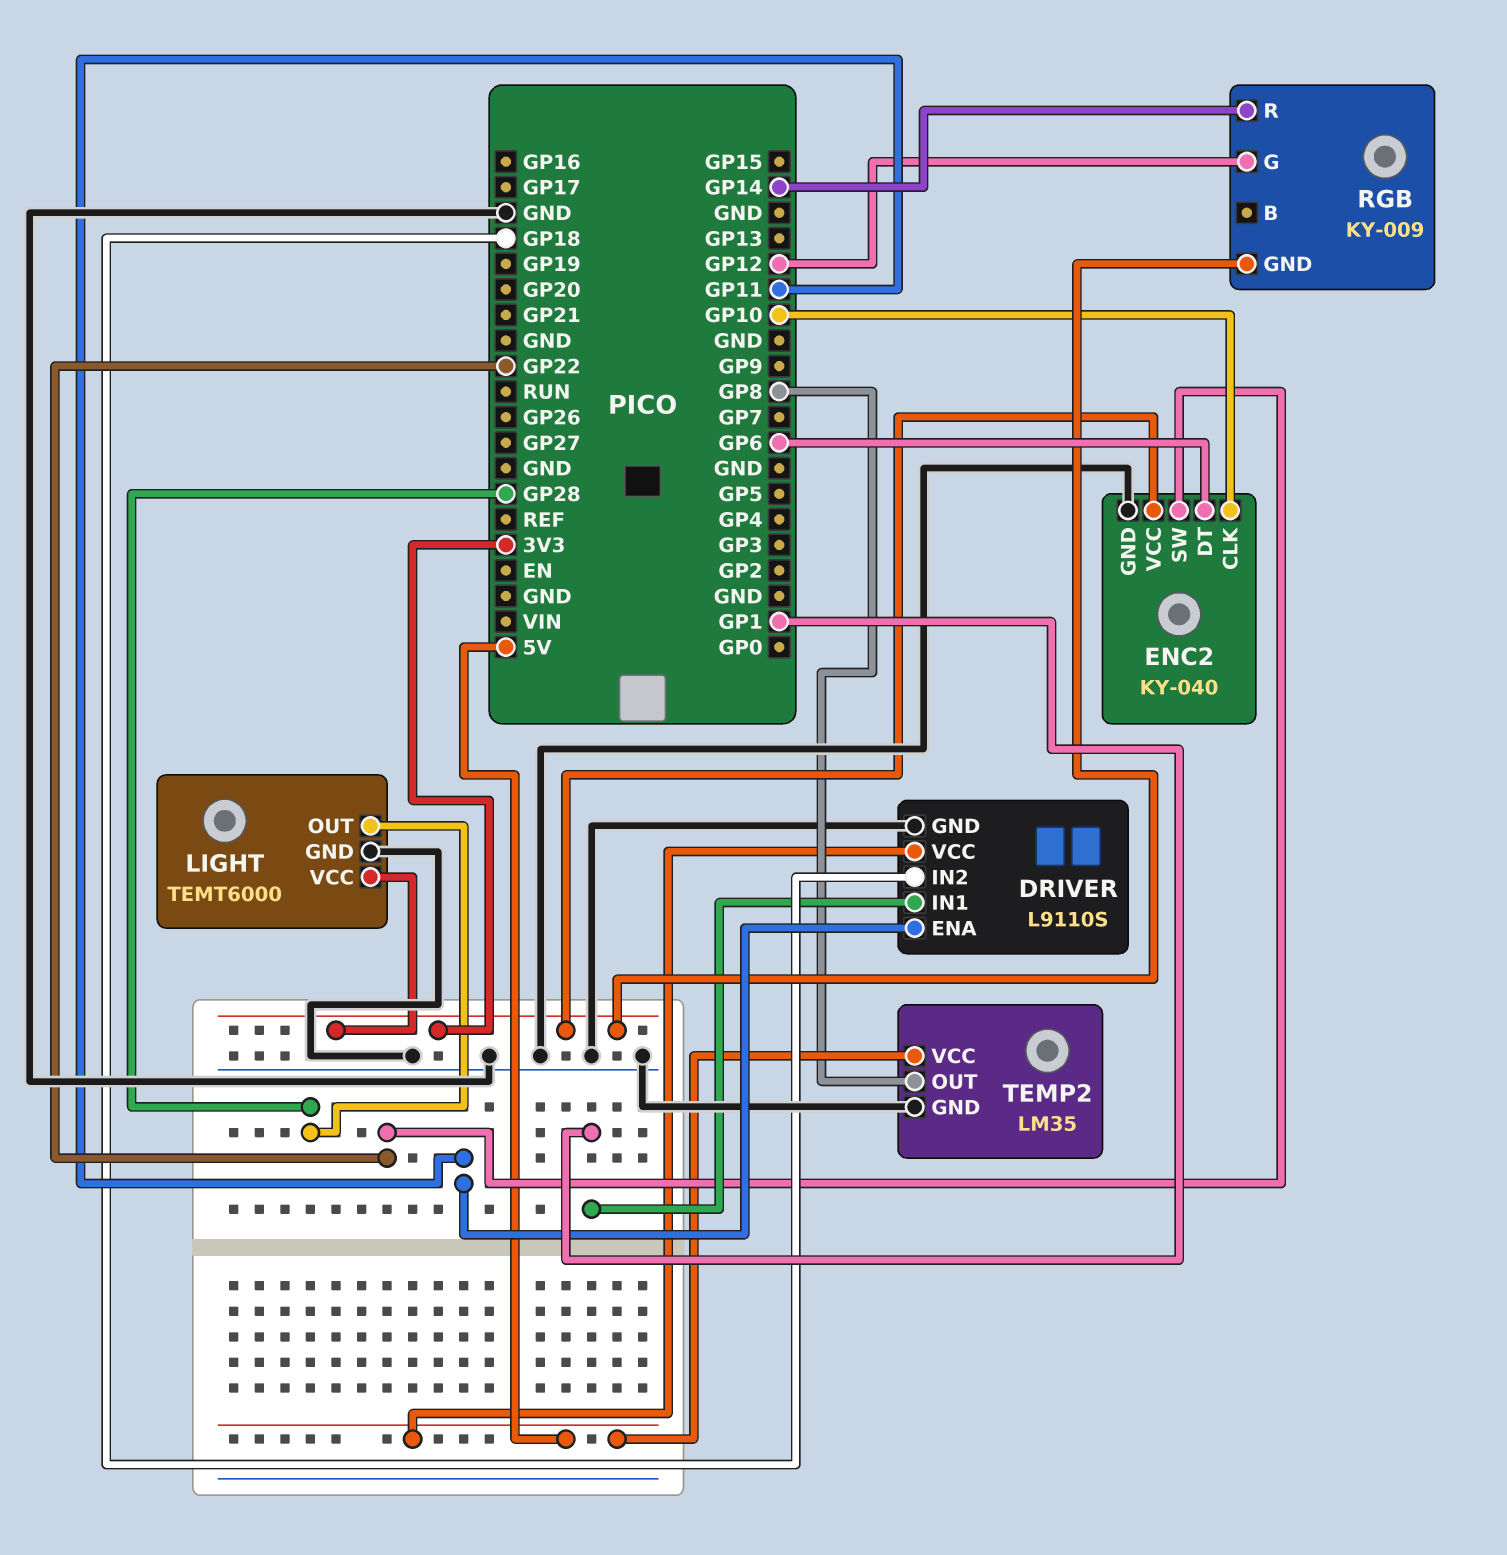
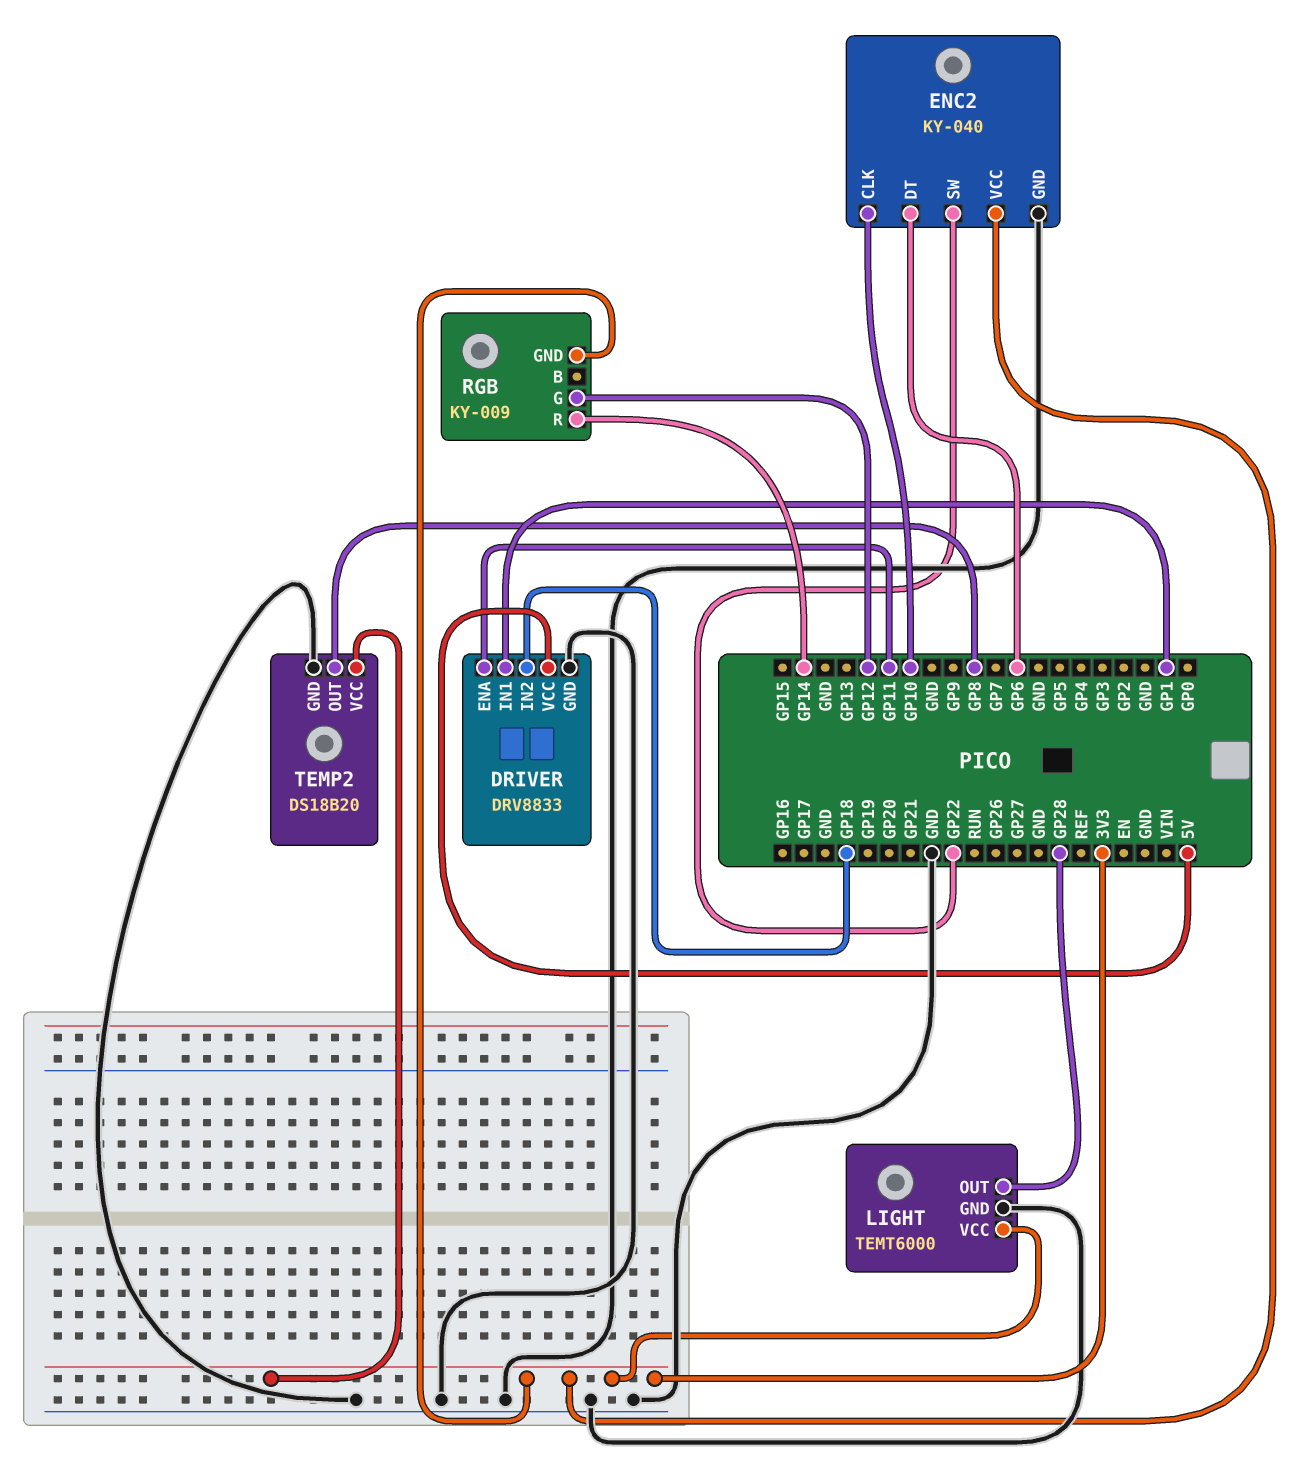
DRIVER: L9110S -> DRV8833
TEMP2: LM35 -> DS18B20
TEMP2 pin VCC: 5V -> 3V3

